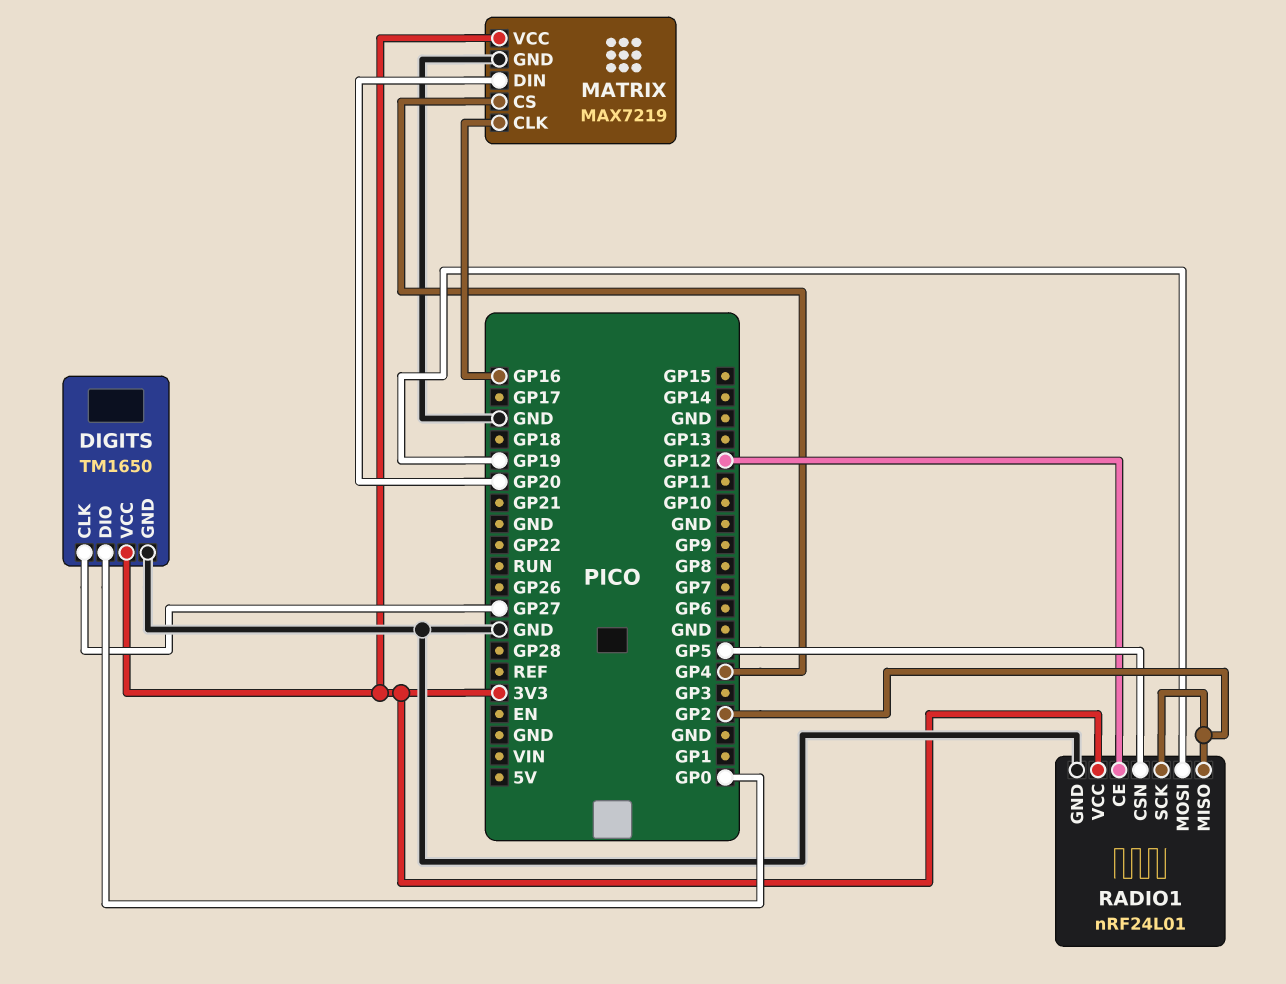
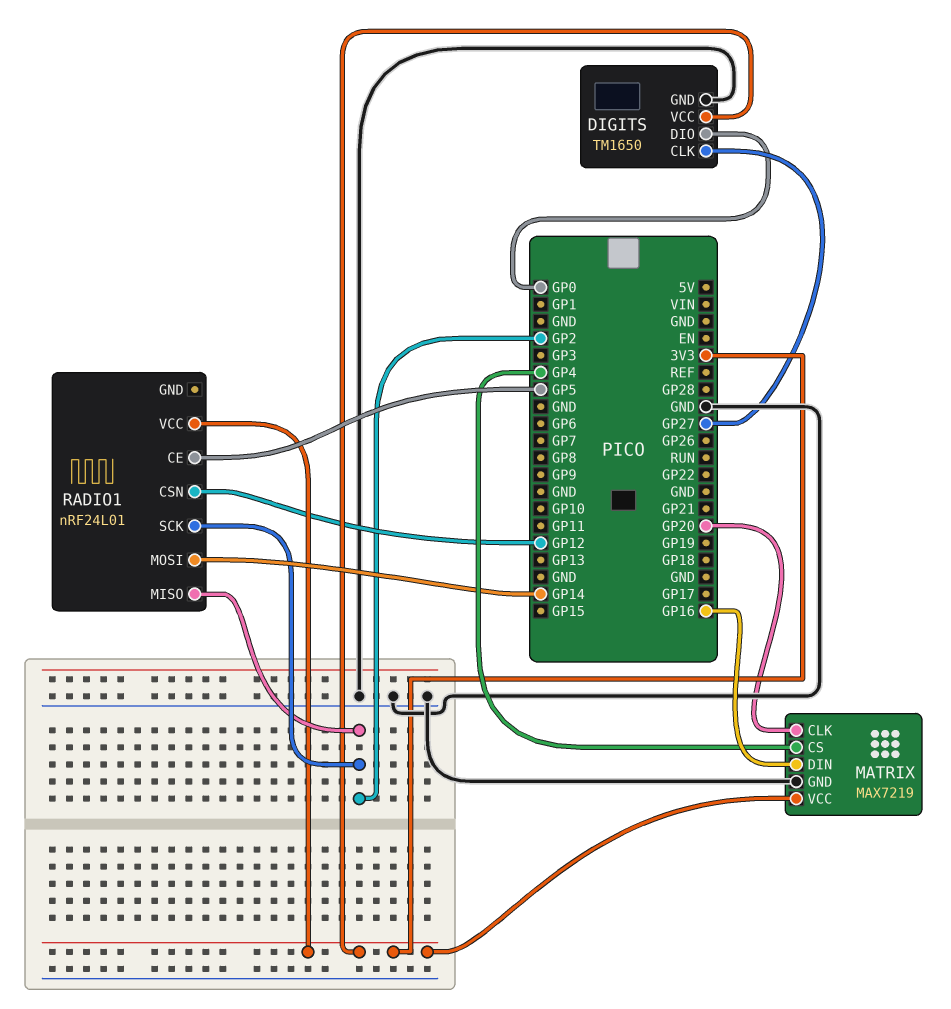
MATRIX pin CLK: GP16 -> GP20
MATRIX pin DIN: GP20 -> GP16
RADIO1 pin CE: GP12 -> GP5
RADIO1 pin CSN: GP5 -> GP12
RADIO1 pin GND: GND -> none
RADIO1 pin MOSI: GP19 -> GP14

